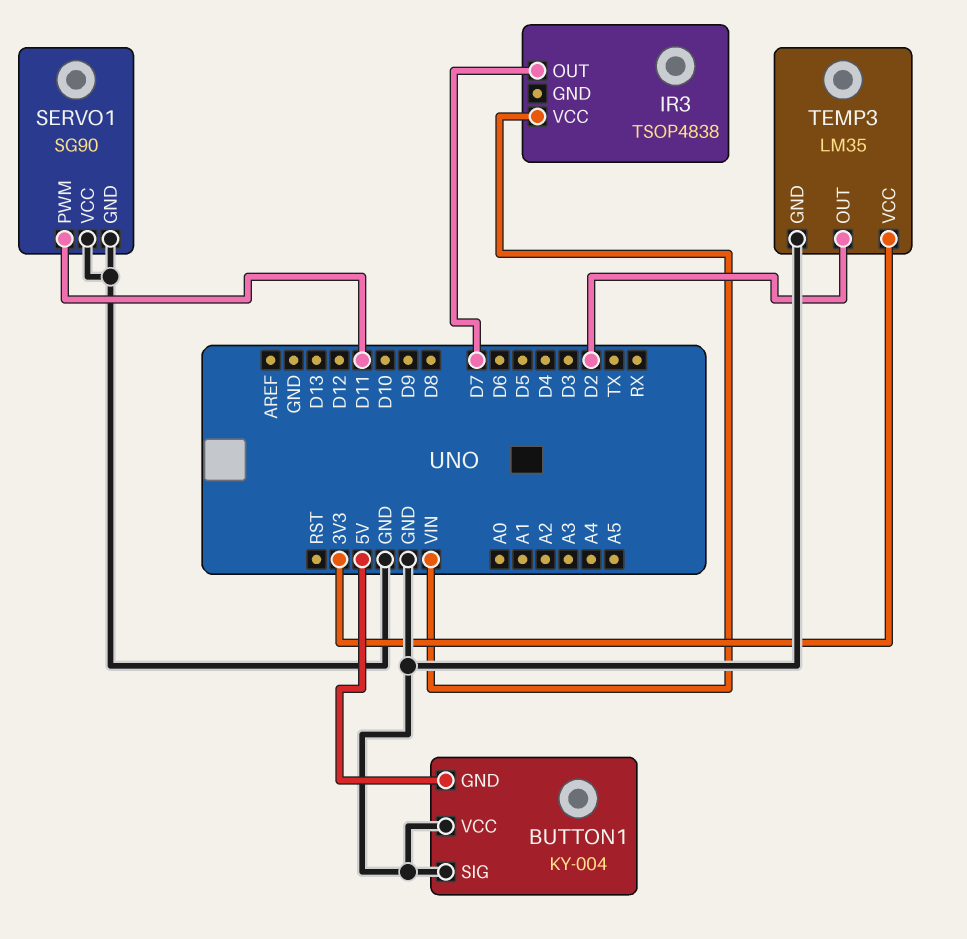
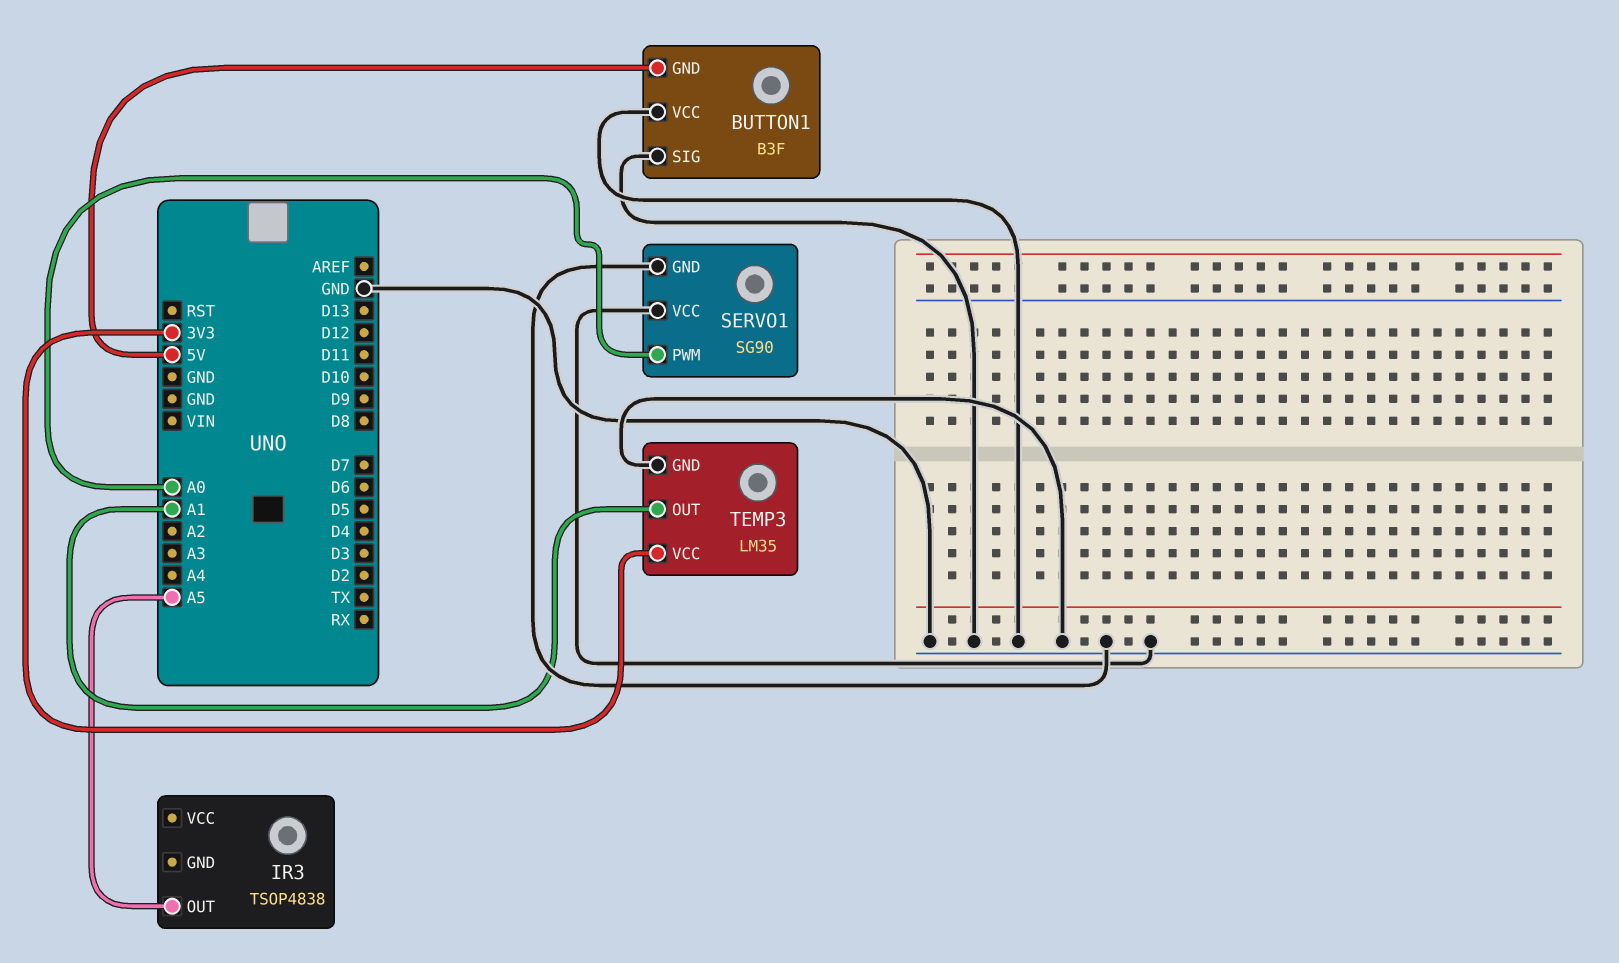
BUTTON1: KY-004 -> B3F
IR3 pin OUT: D7 -> A5
IR3 pin VCC: VIN -> none
SERVO1 pin PWM: D11 -> A0
TEMP3 pin OUT: D2 -> A1

